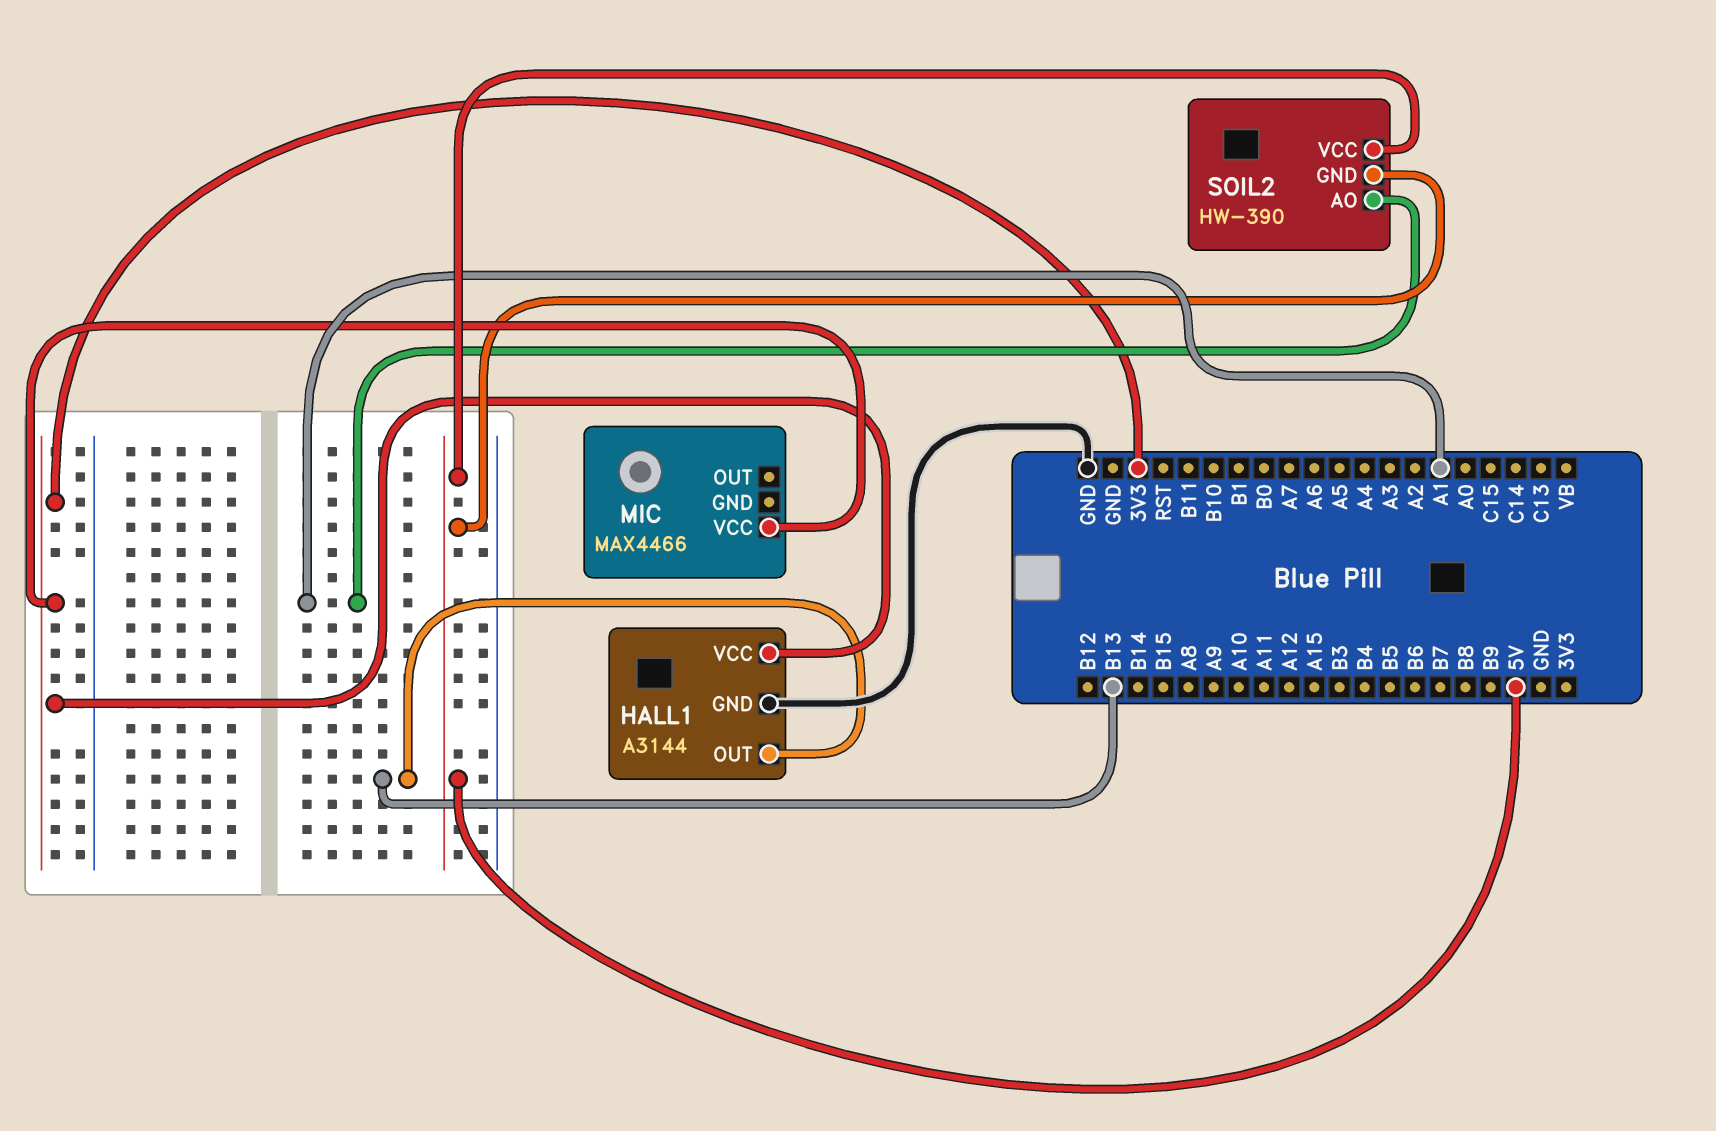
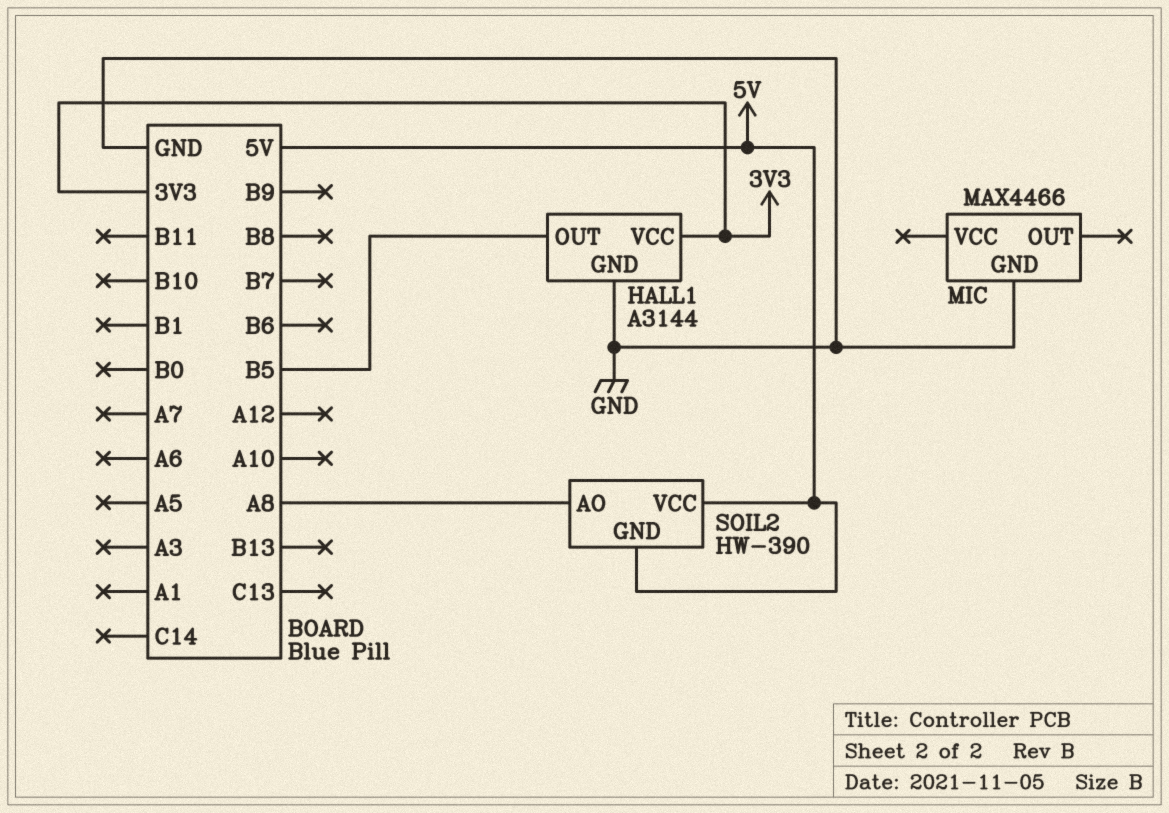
HALL1 pin OUT: B13 -> B5
MIC pin GND: none -> GND
MIC pin VCC: 3V3 -> none
SOIL2 pin AO: A1 -> A8

